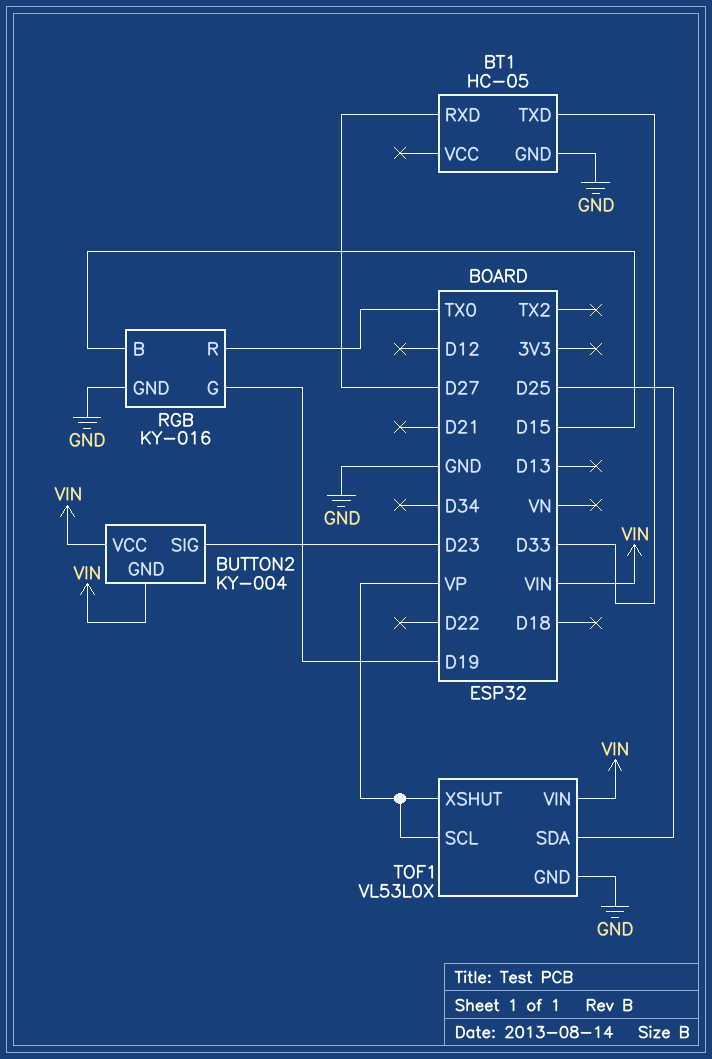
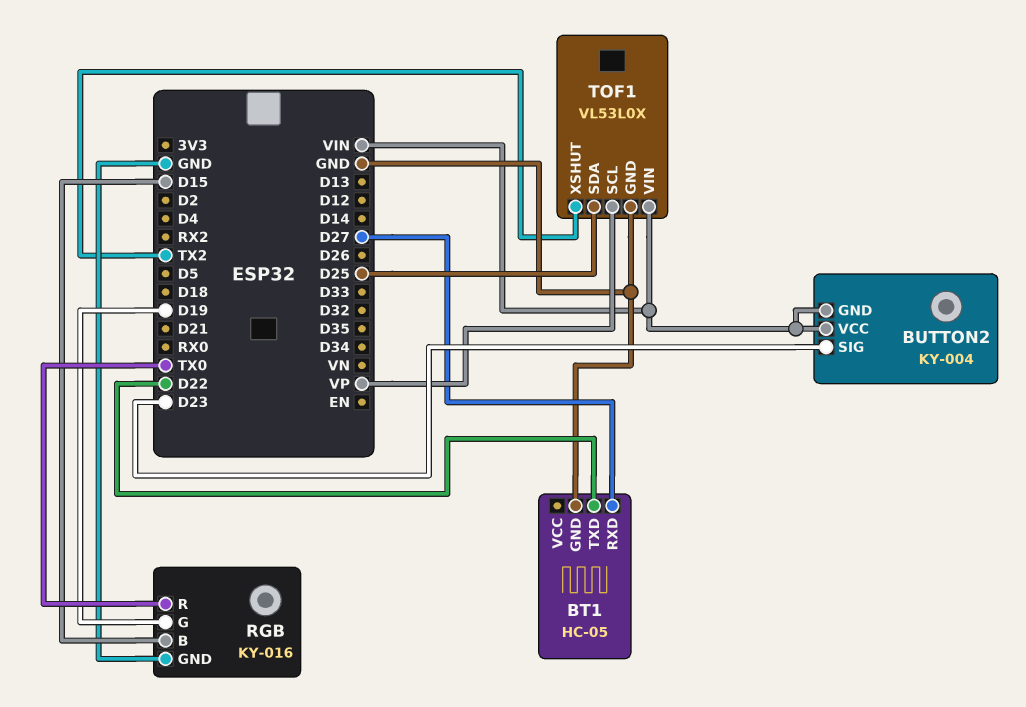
BT1 pin TXD: D33 -> D22
TOF1 pin XSHUT: VP -> TX2

